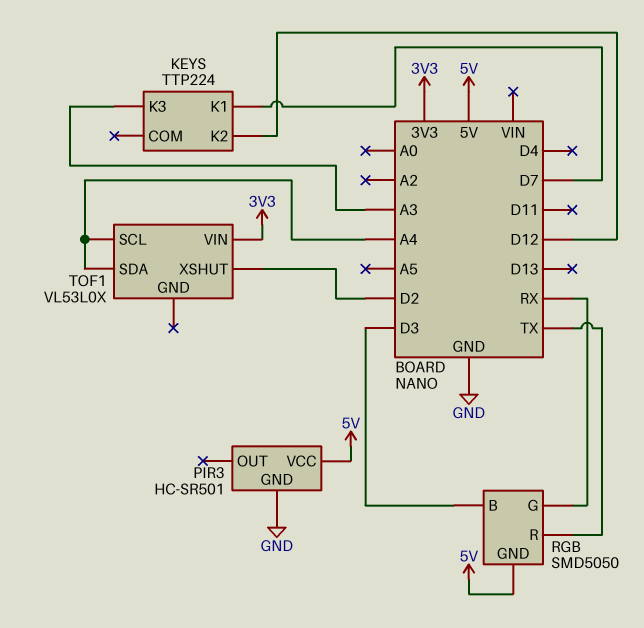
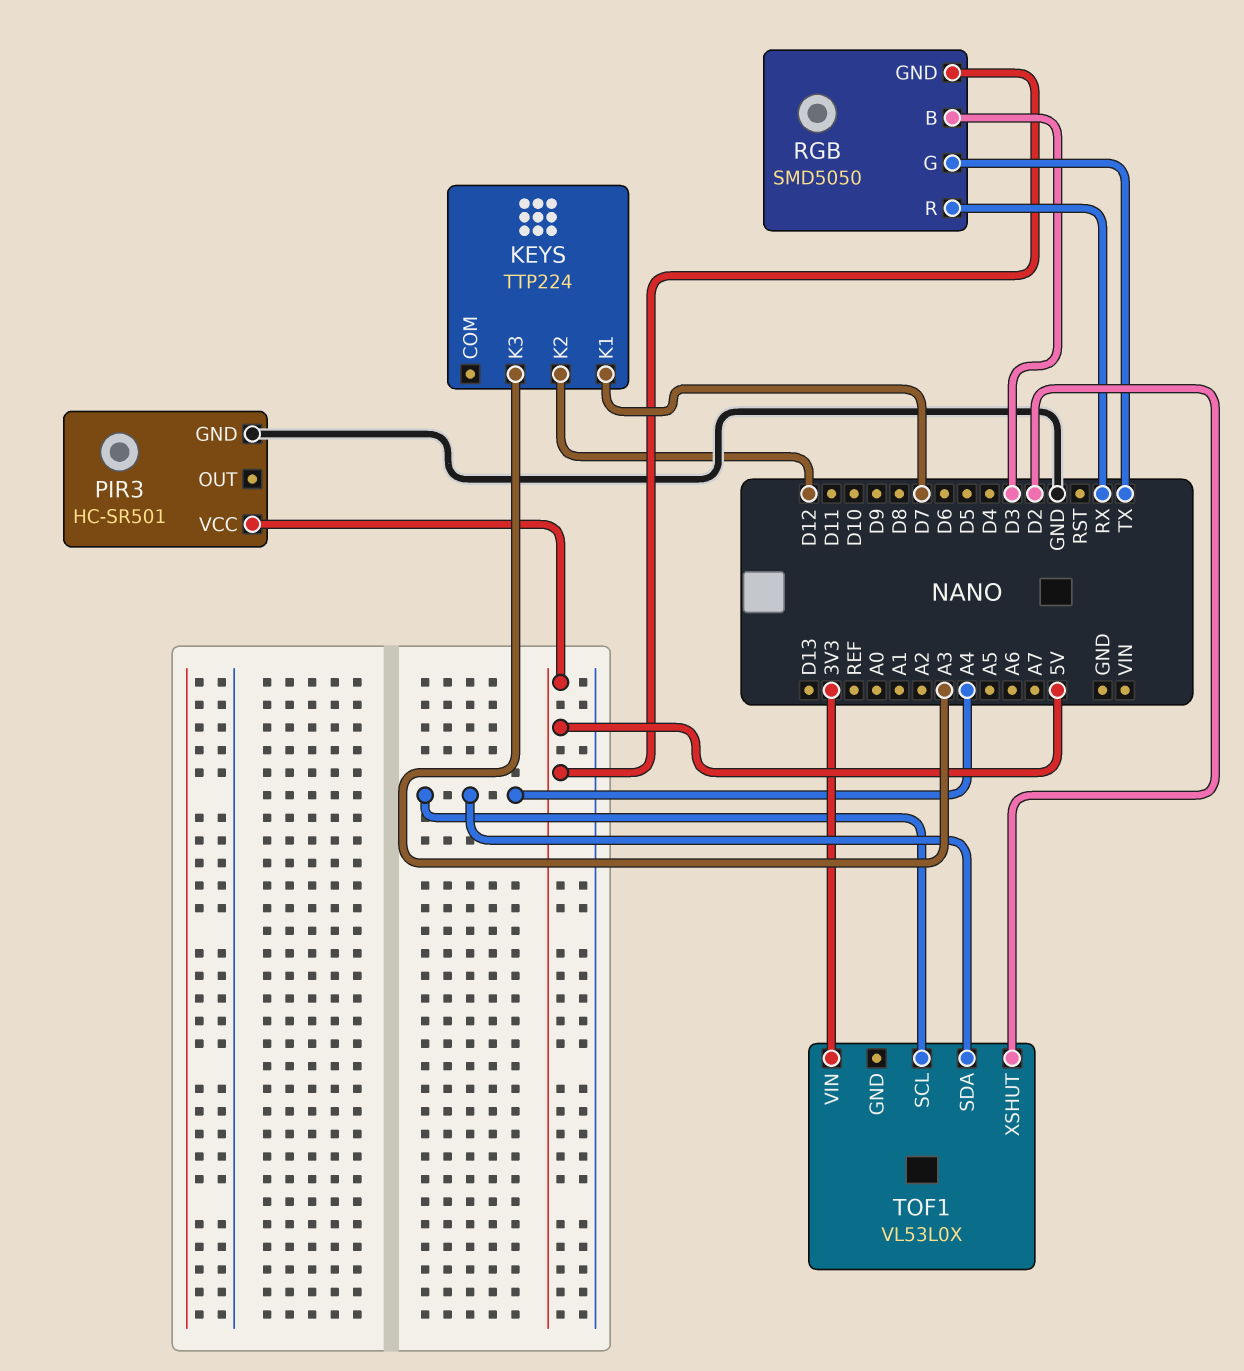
RGB pin G: RX -> TX
RGB pin R: TX -> RX

